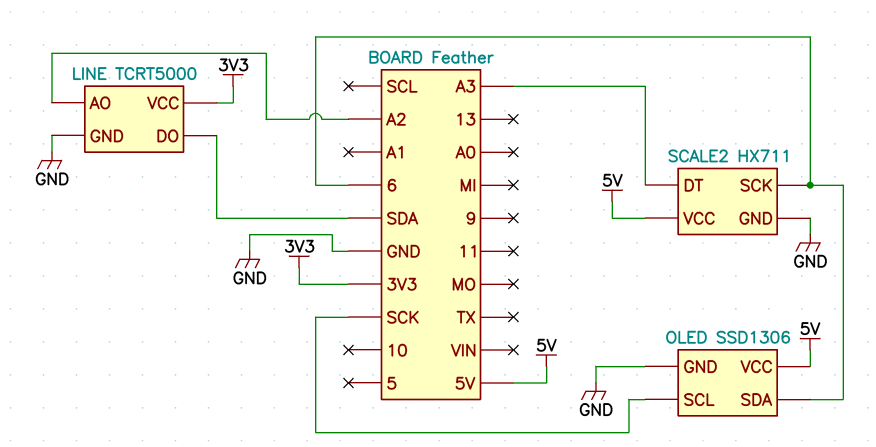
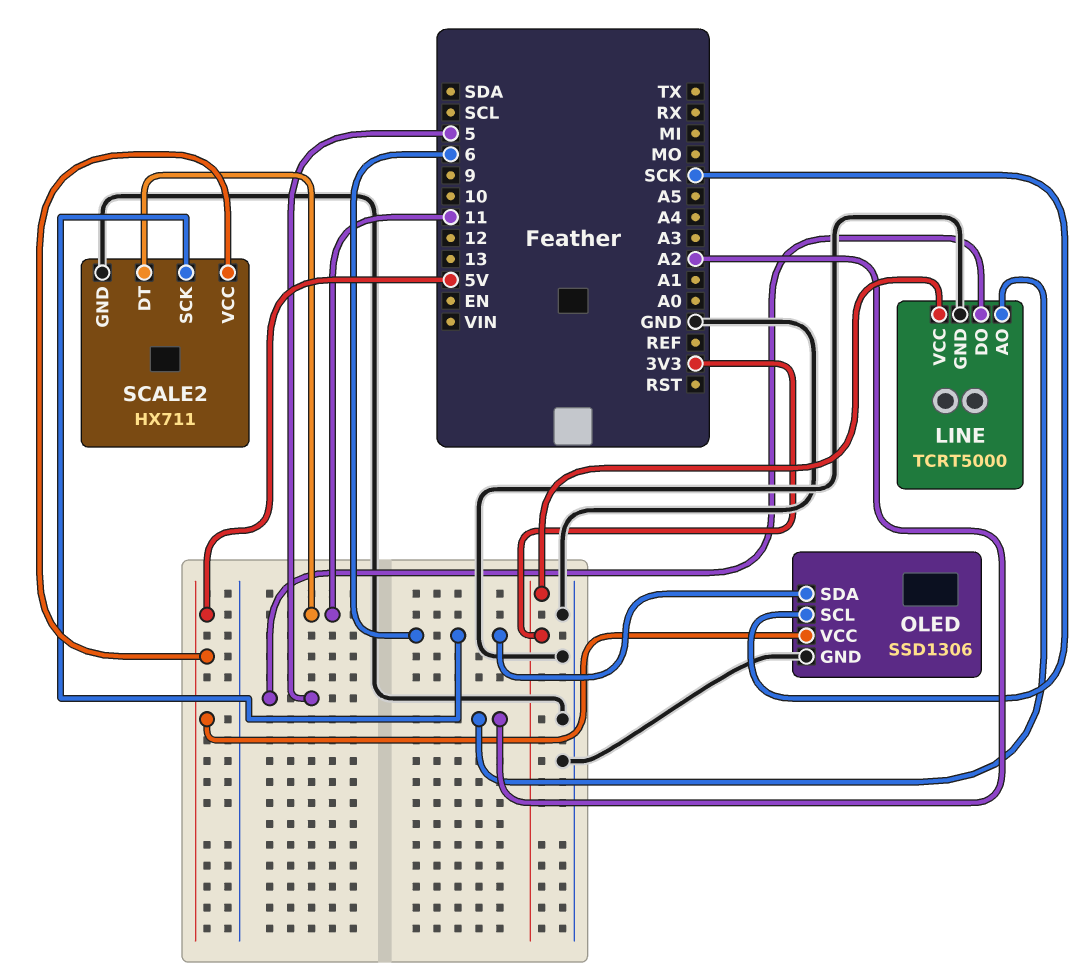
LINE pin DO: SDA -> 5
SCALE2 pin DT: A3 -> 11

